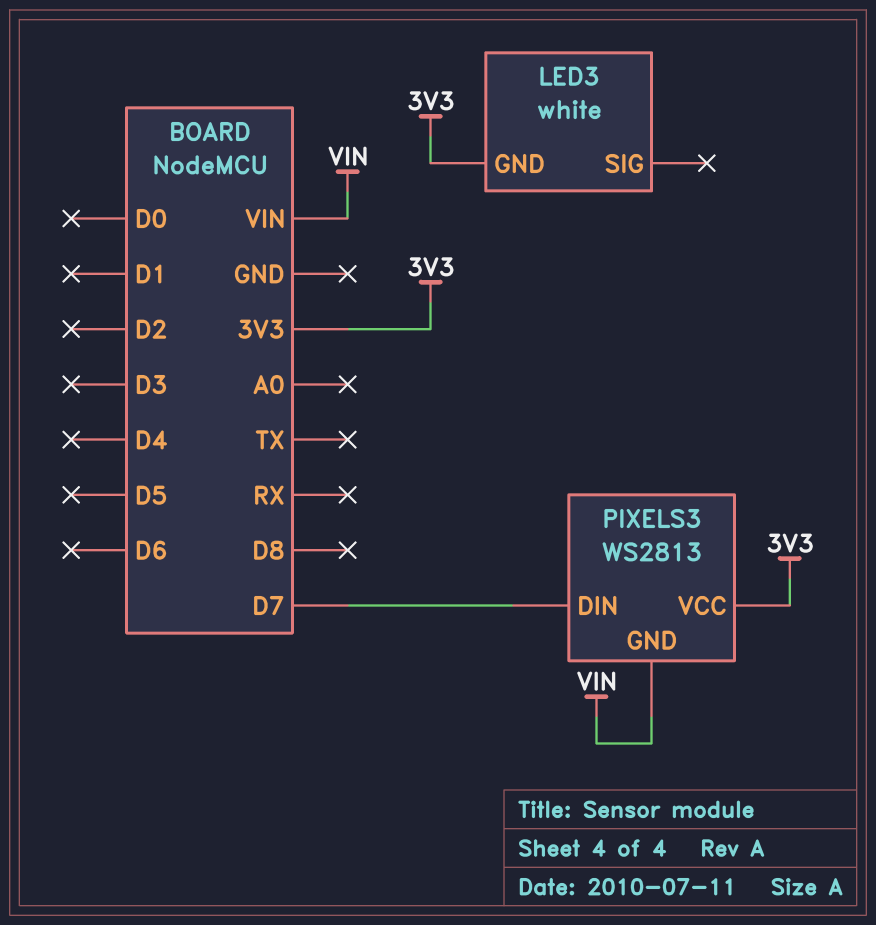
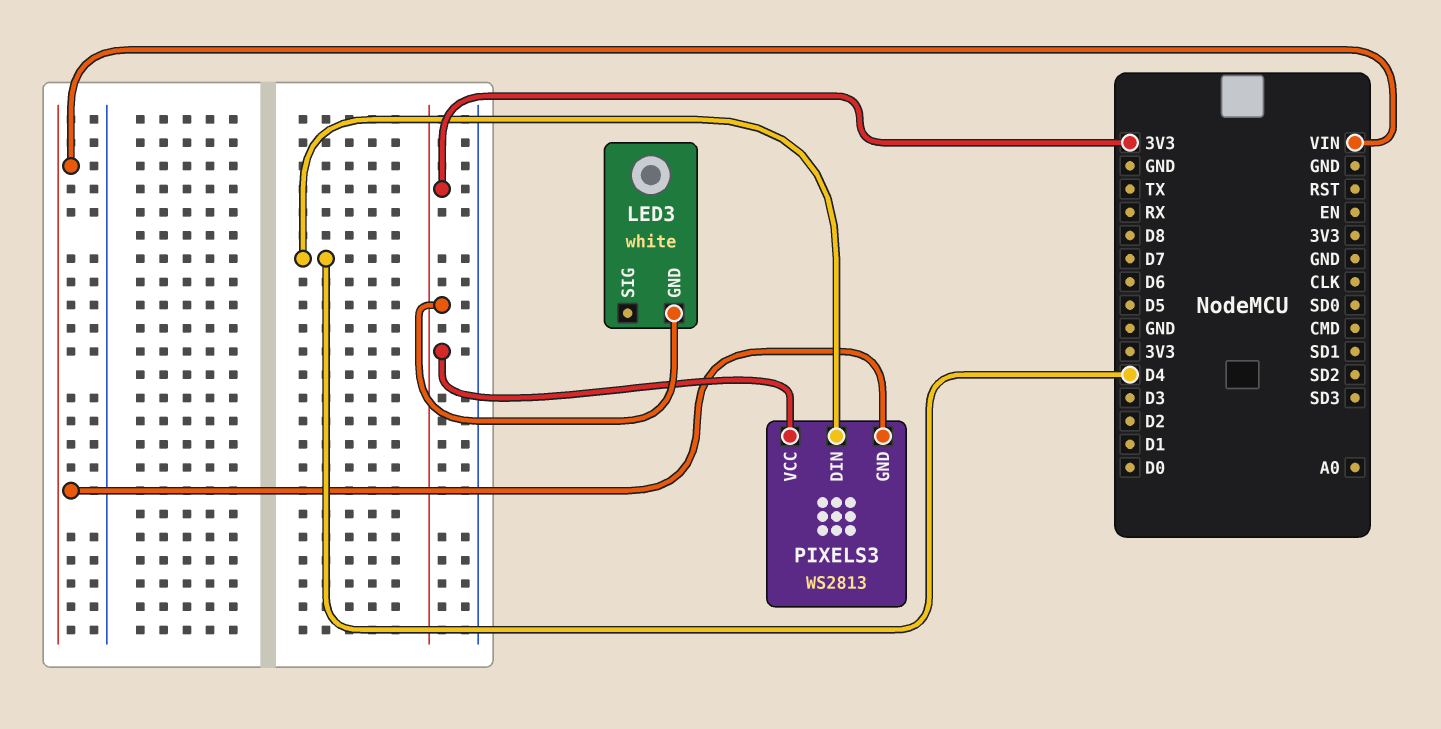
PIXELS3 pin DIN: D7 -> D4

